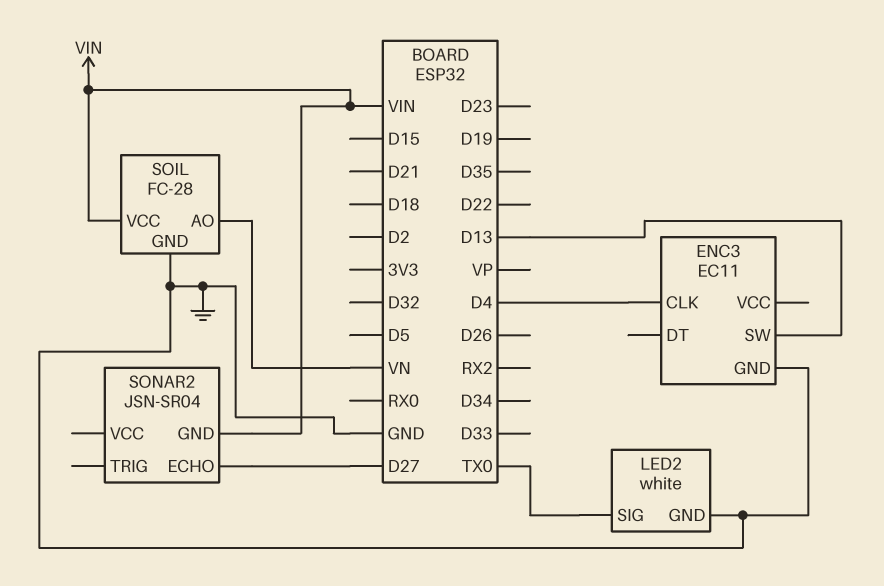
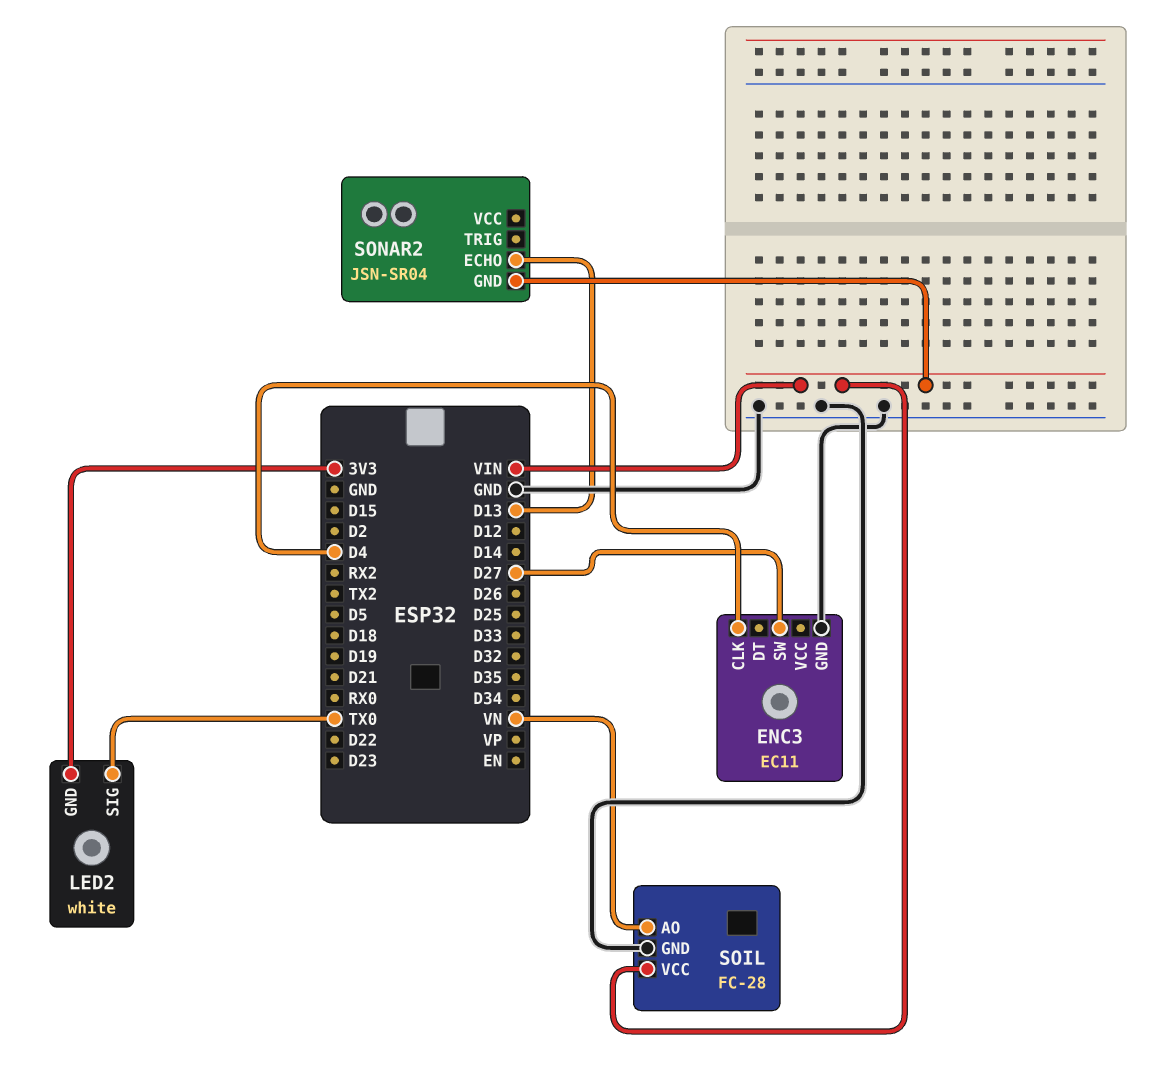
ENC3 pin SW: D13 -> D27
LED2 pin GND: GND -> 3V3
SONAR2 pin ECHO: D27 -> D13

